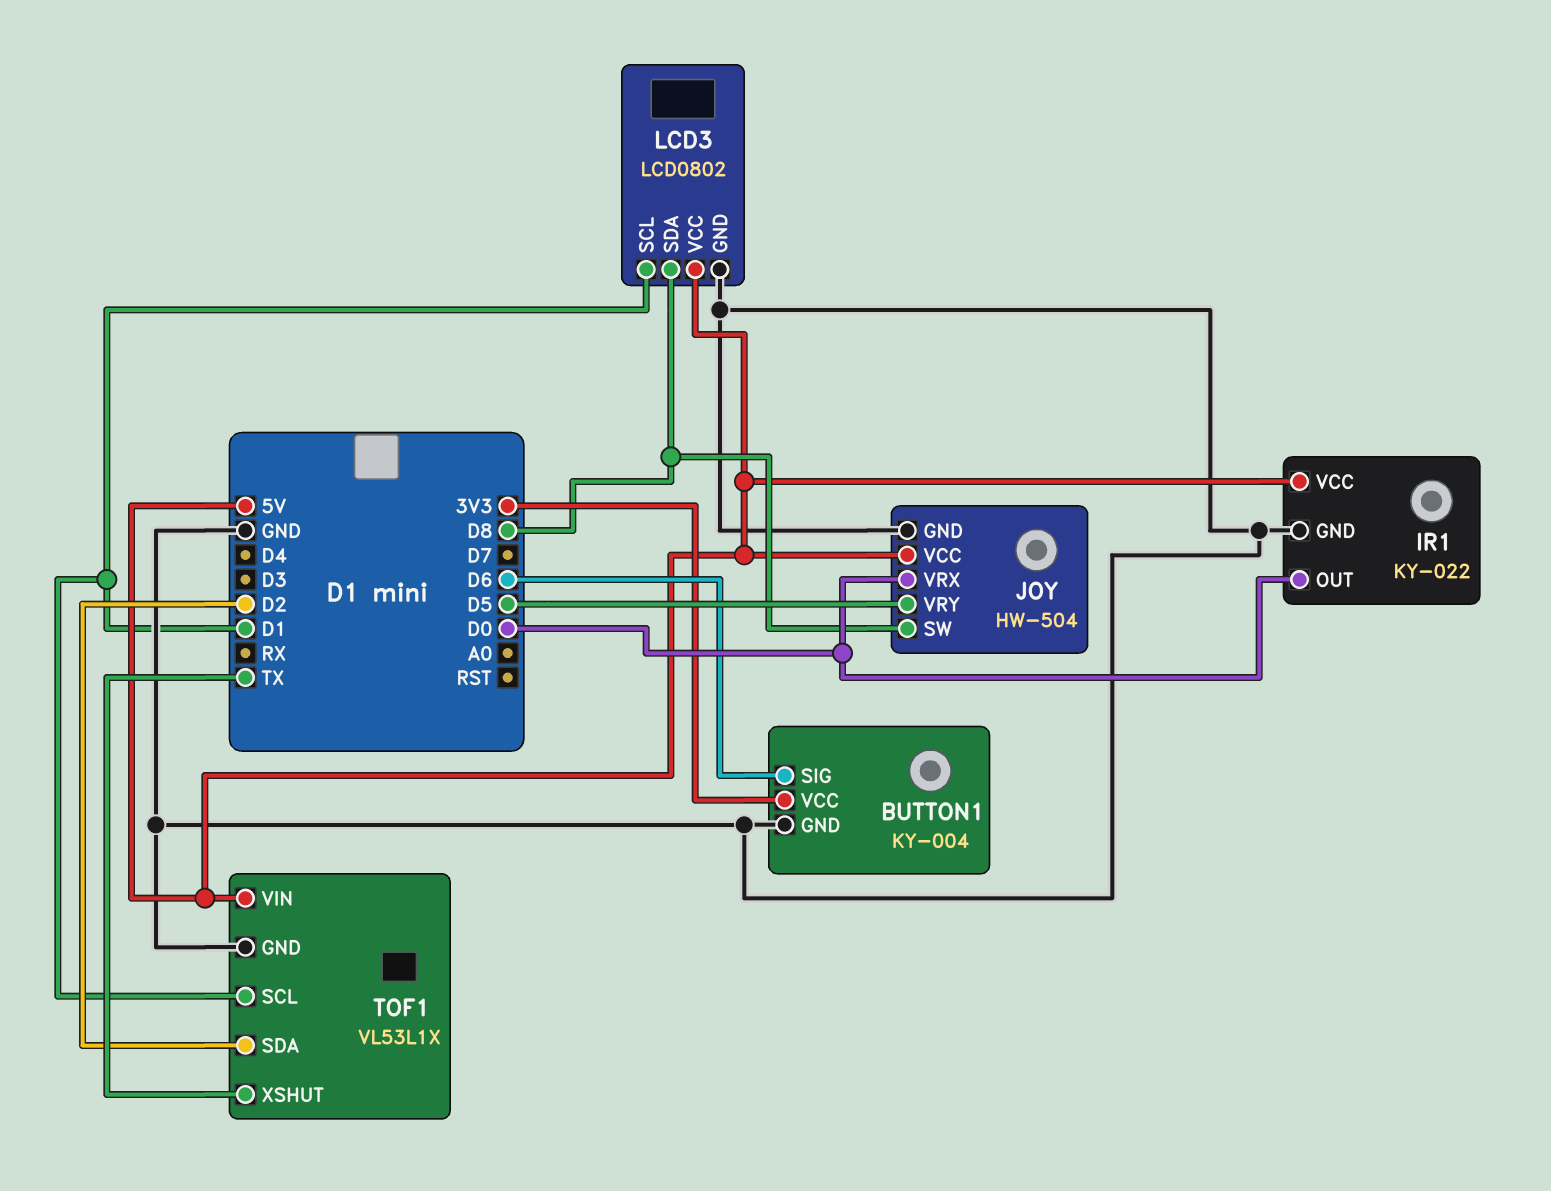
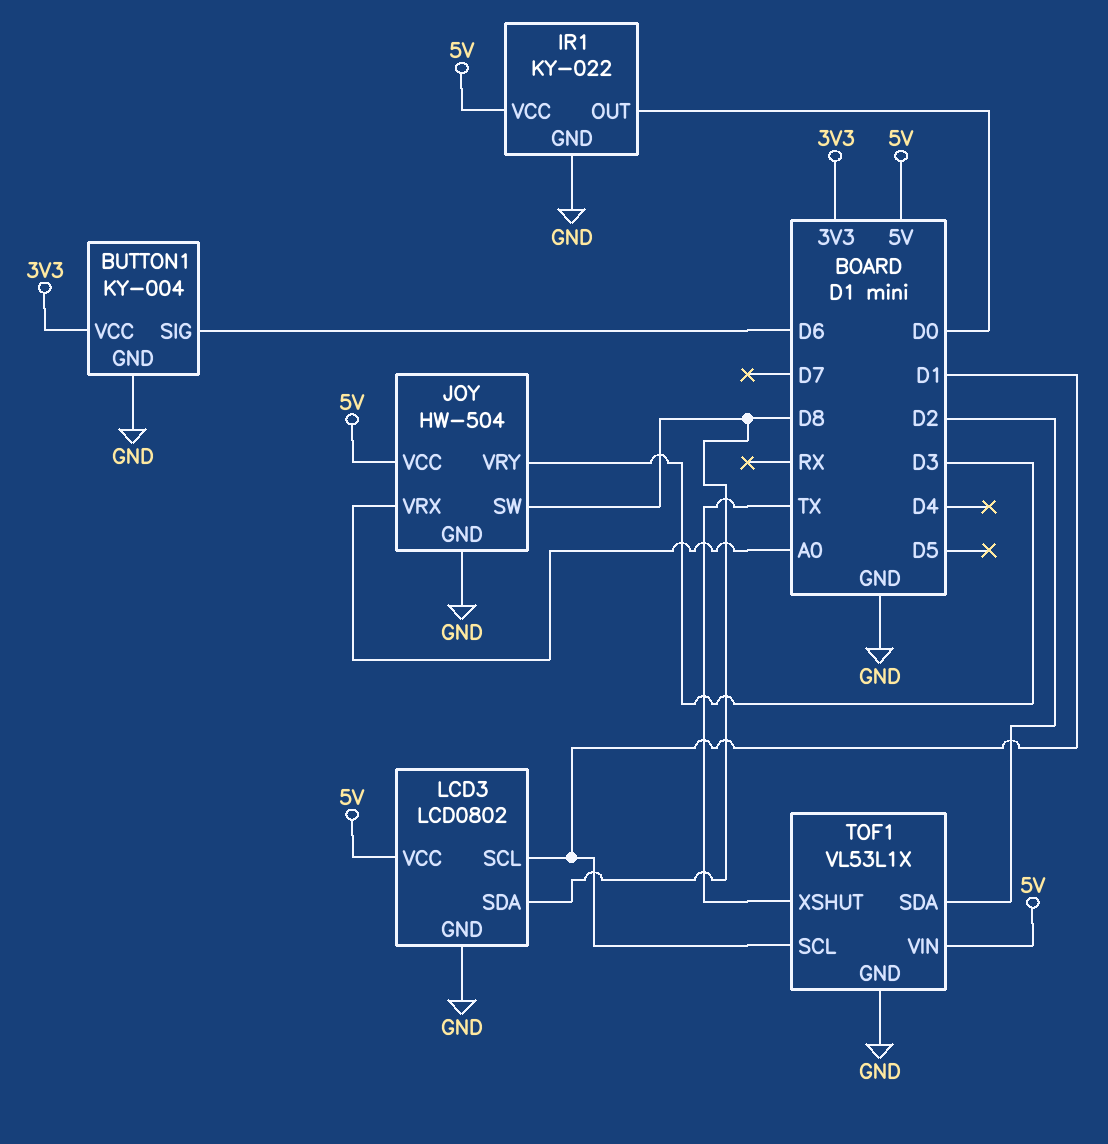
JOY pin VRX: D0 -> A0
JOY pin VRY: D5 -> D3

